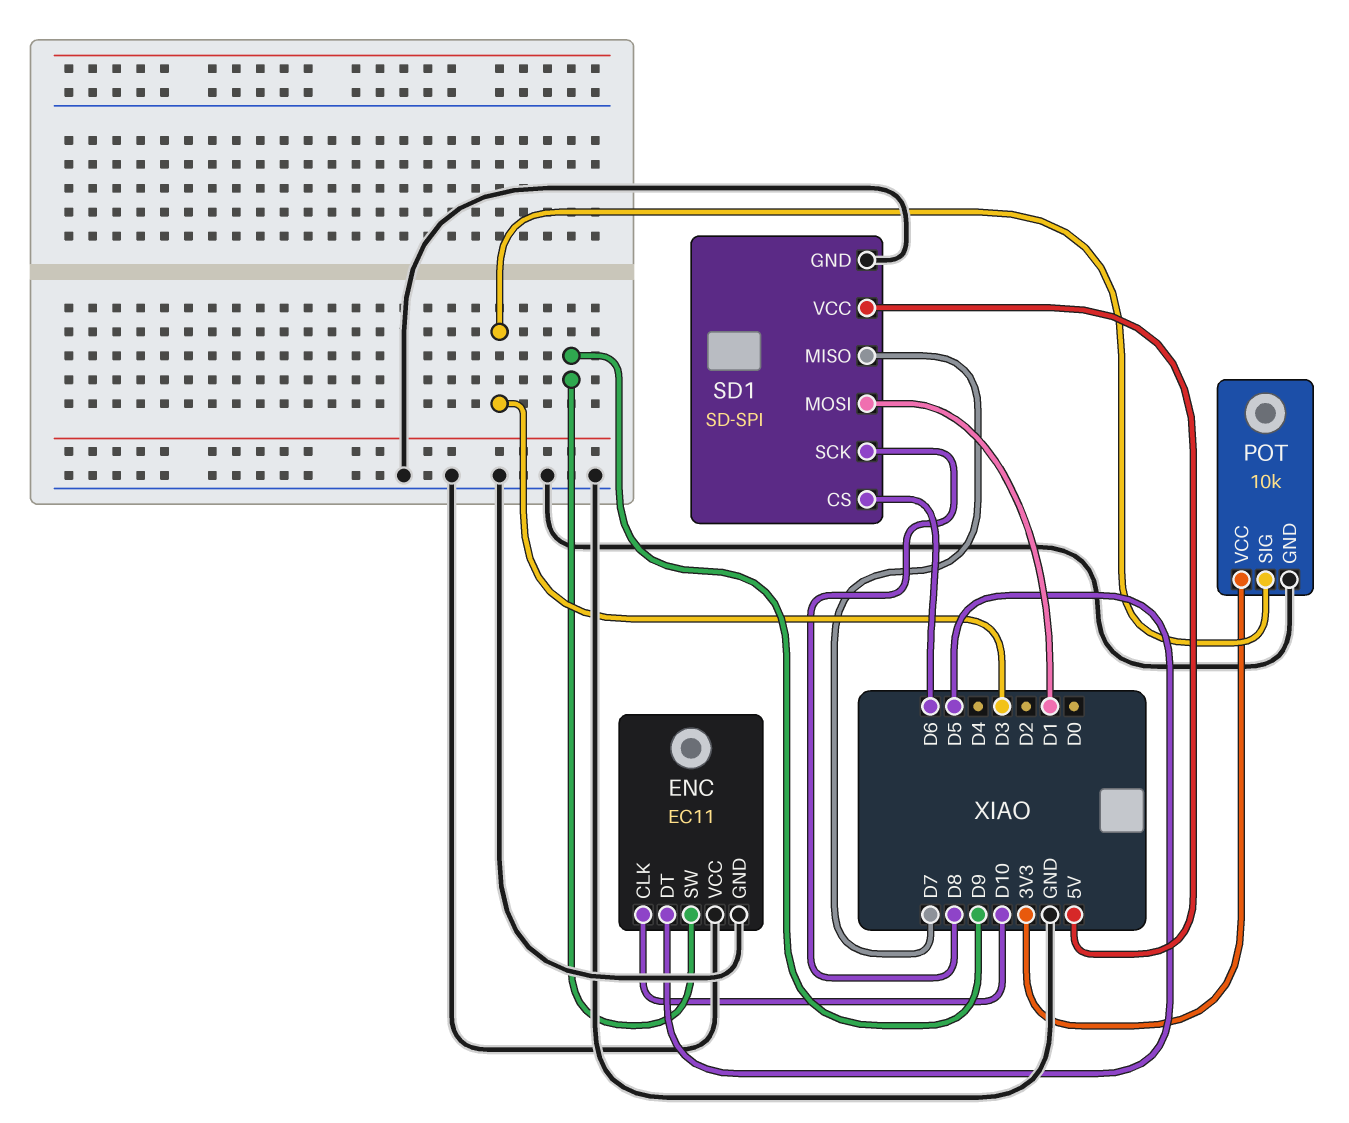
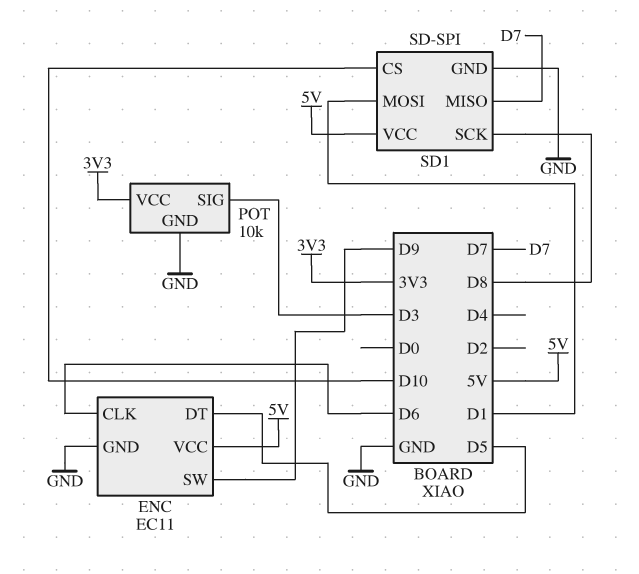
ENC pin CLK: D10 -> D6
ENC pin VCC: GND -> 5V
SD1 pin CS: D6 -> D10

